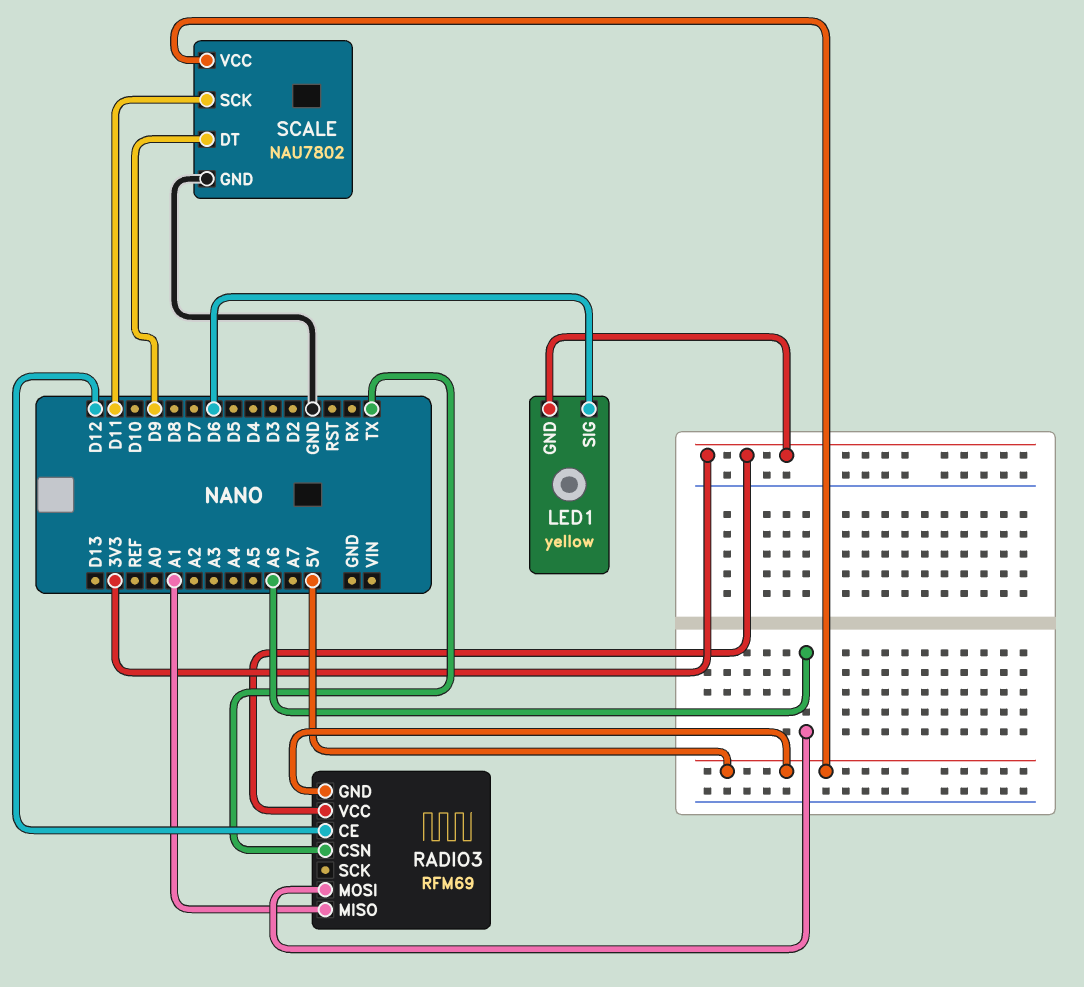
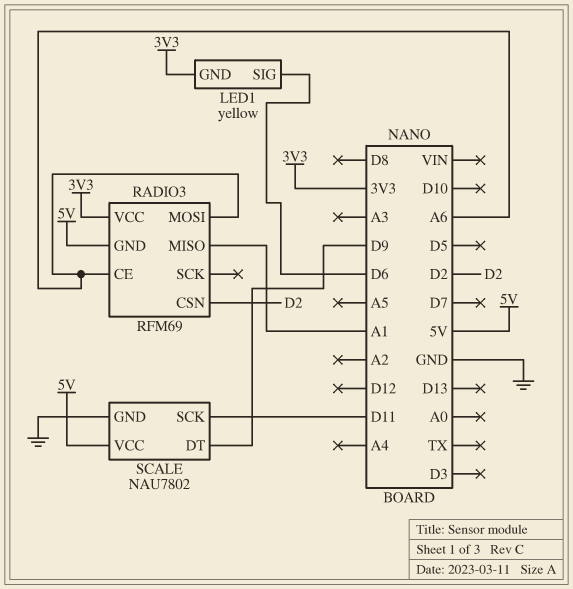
RADIO3 pin CE: D12 -> A6
RADIO3 pin CSN: TX -> D2

